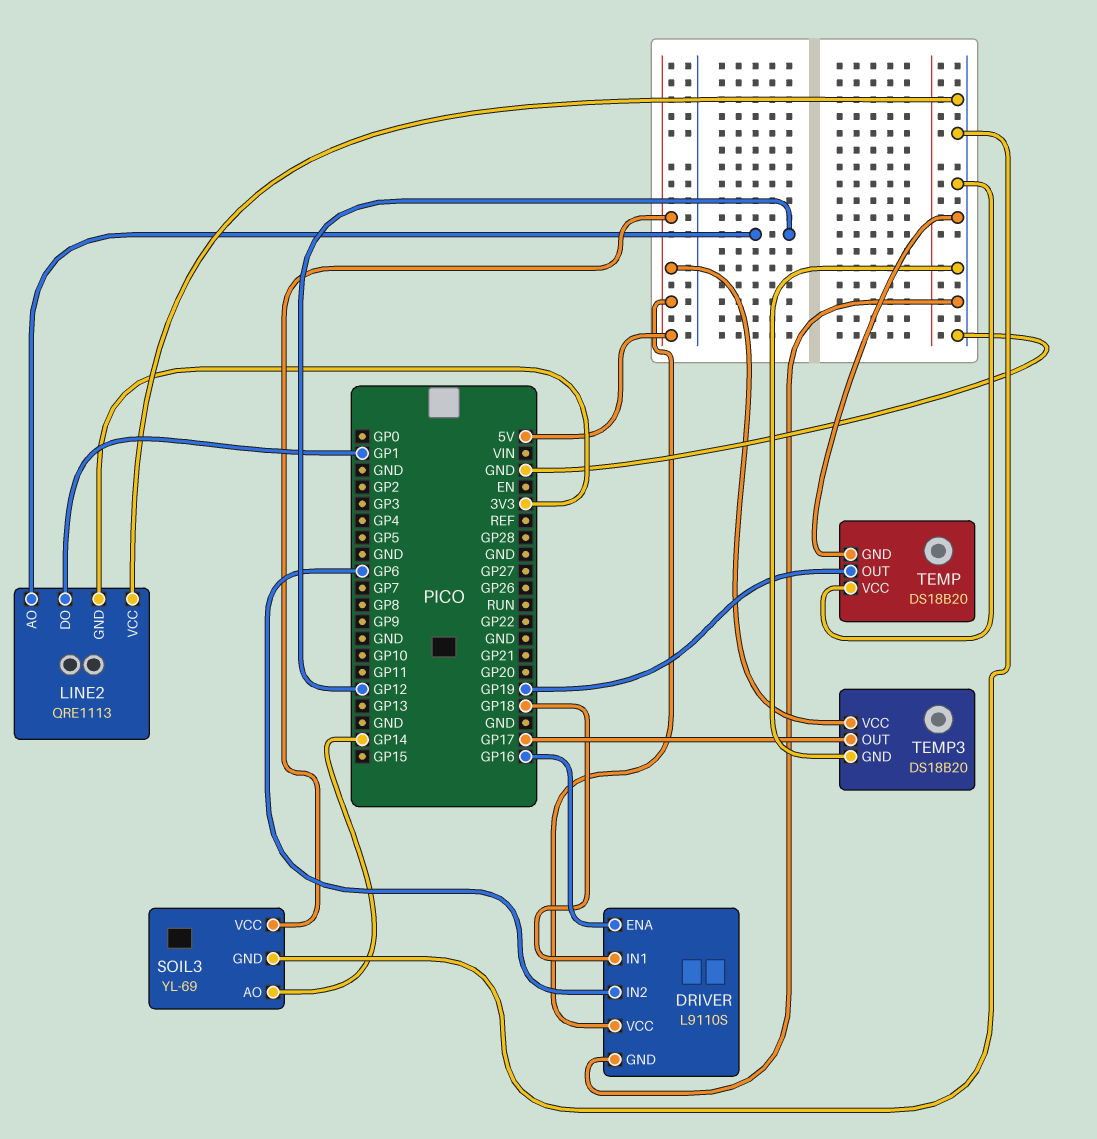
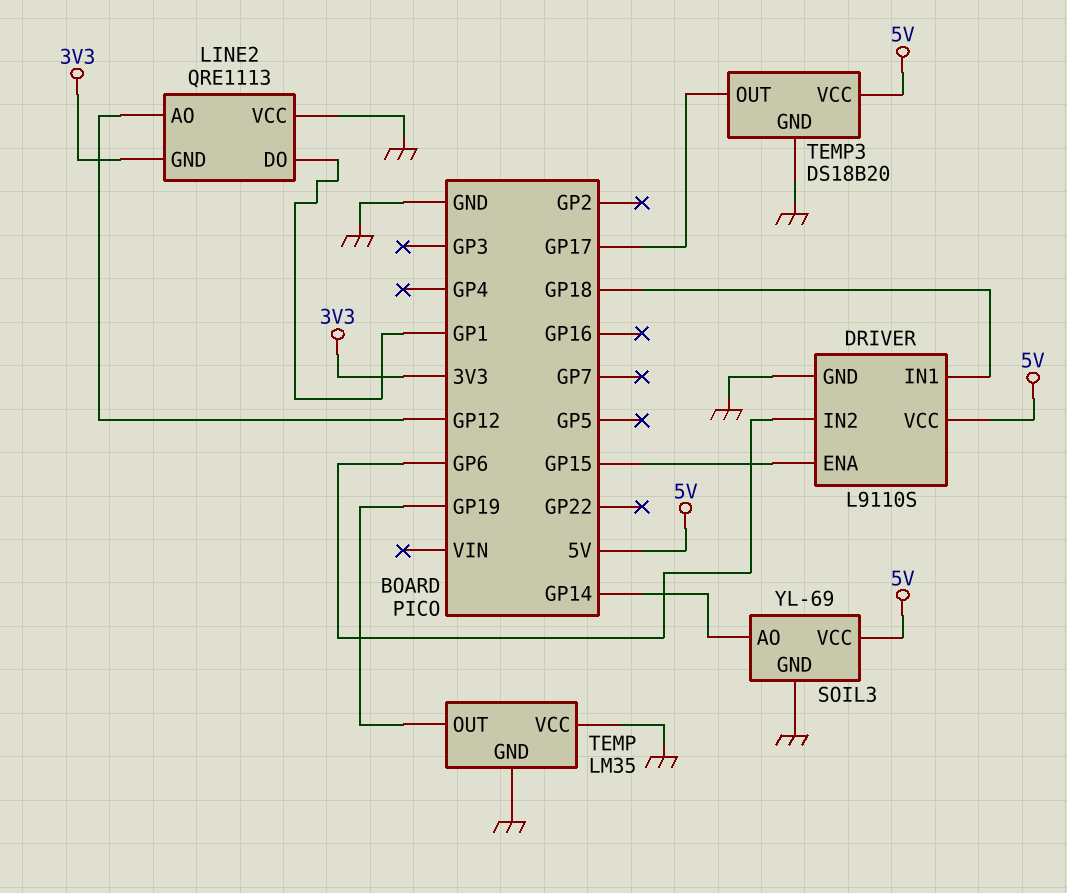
DRIVER pin ENA: GP16 -> GP15
TEMP: DS18B20 -> LM35

